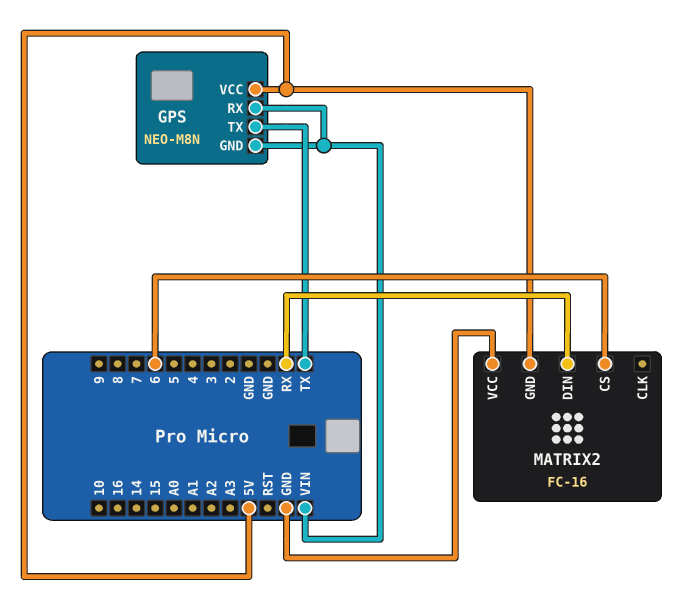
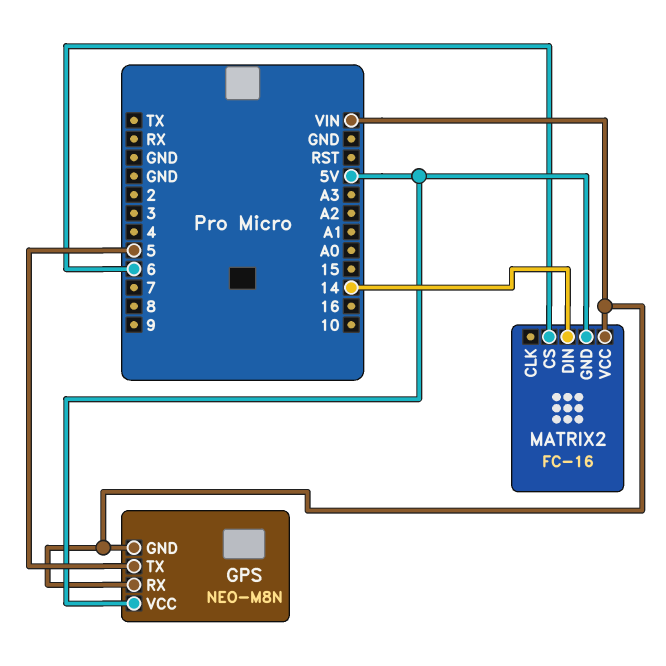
GPS pin TX: TX -> 5
MATRIX2 pin DIN: RX -> 14
MATRIX2 pin VCC: GND -> VIN

